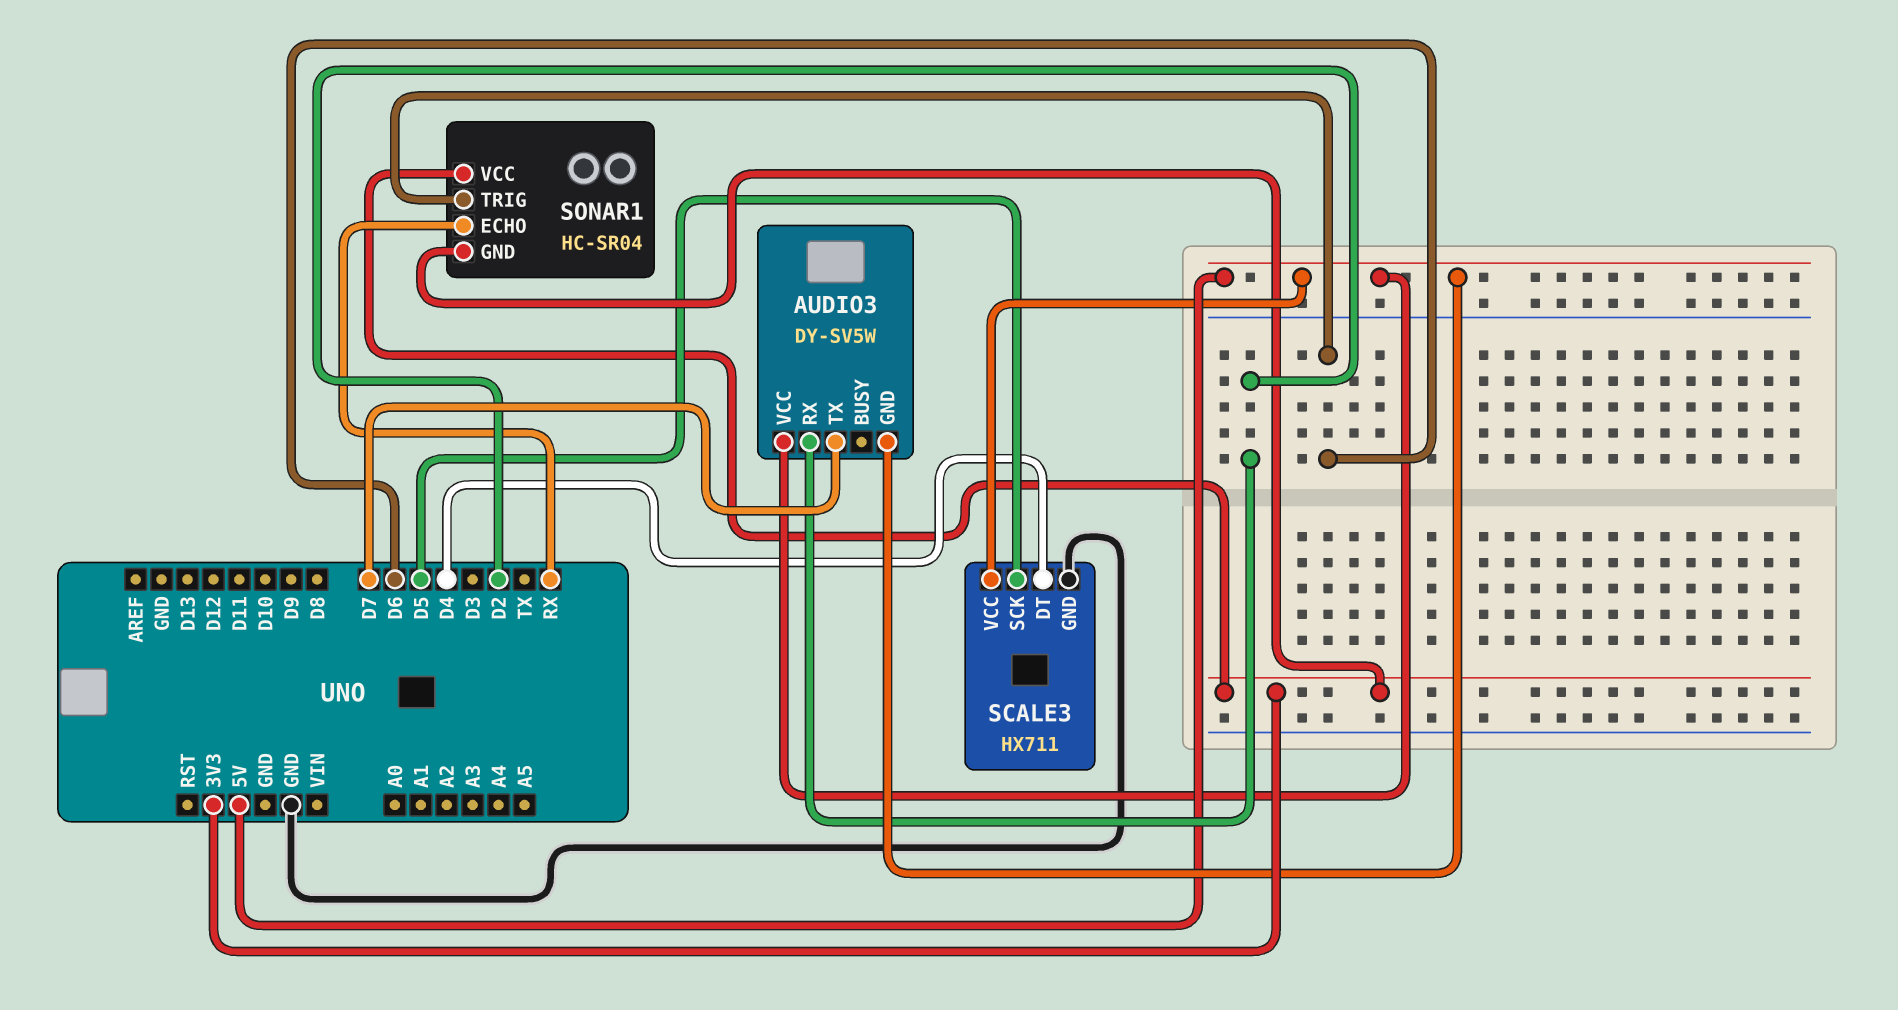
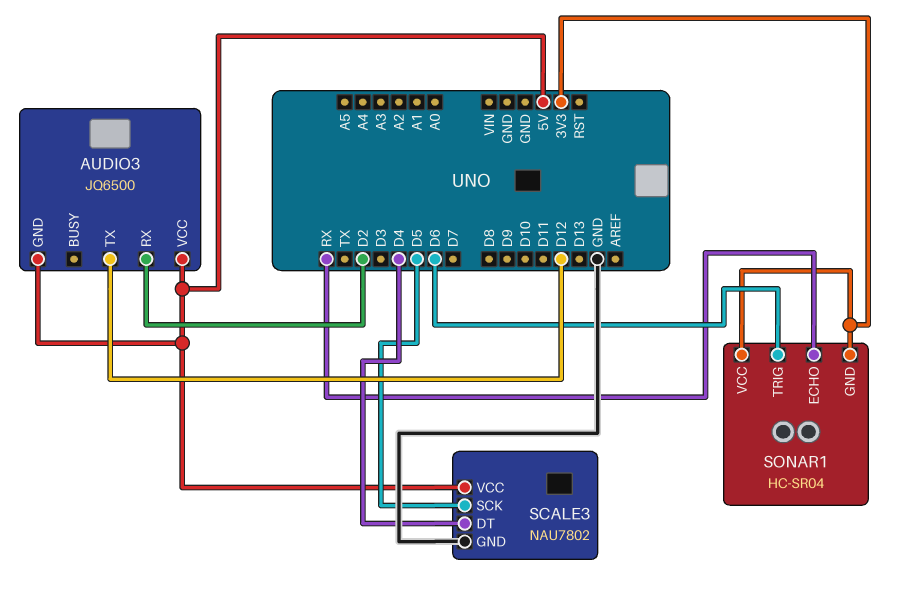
AUDIO3: DY-SV5W -> JQ6500
AUDIO3 pin TX: D7 -> D12
SCALE3: HX711 -> NAU7802

